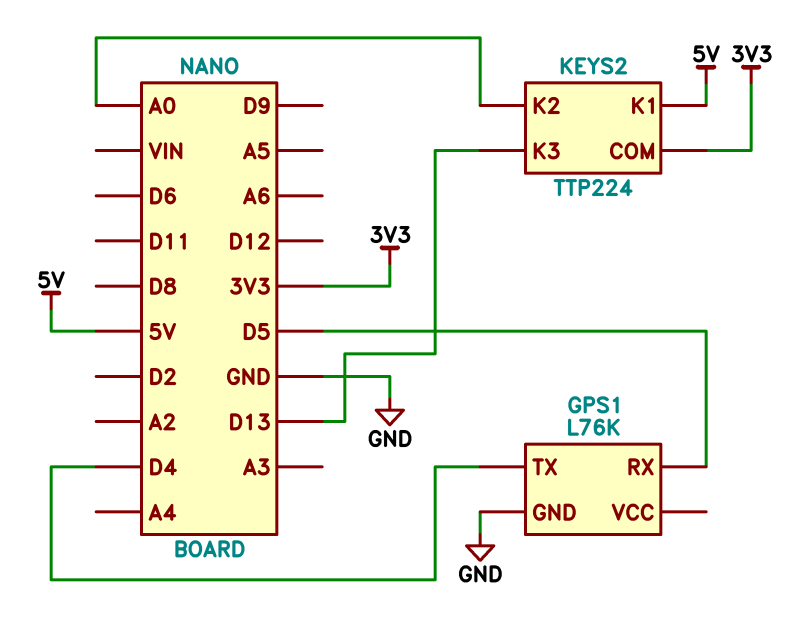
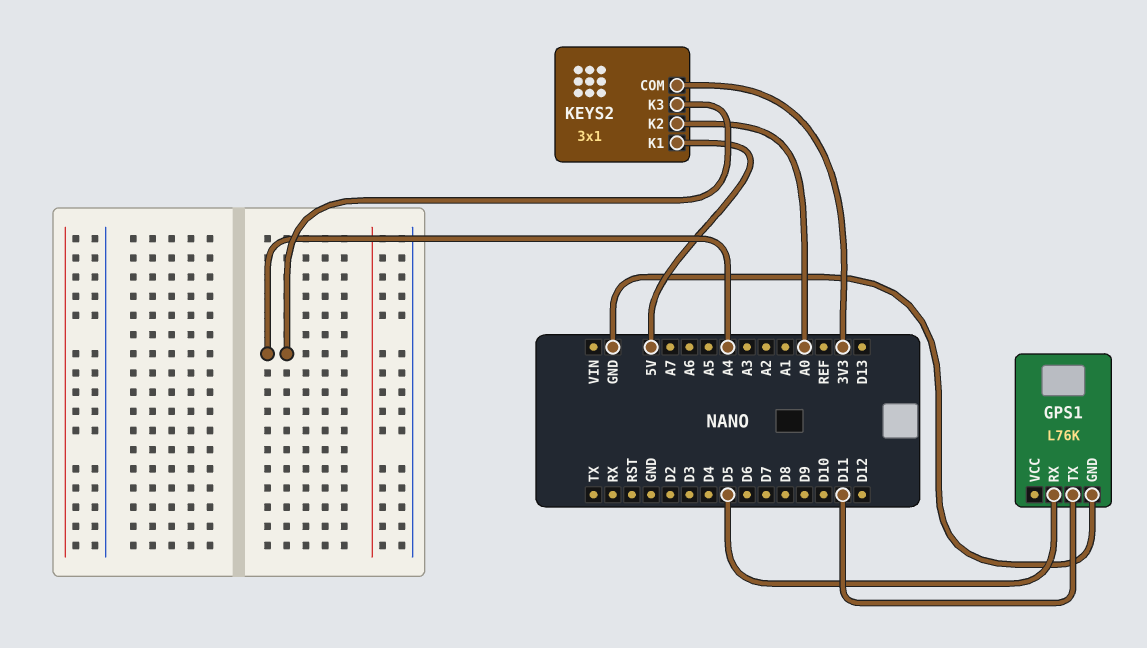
GPS1 pin TX: D4 -> D11
KEYS2: TTP224 -> 3x1
KEYS2 pin K3: D13 -> A4

